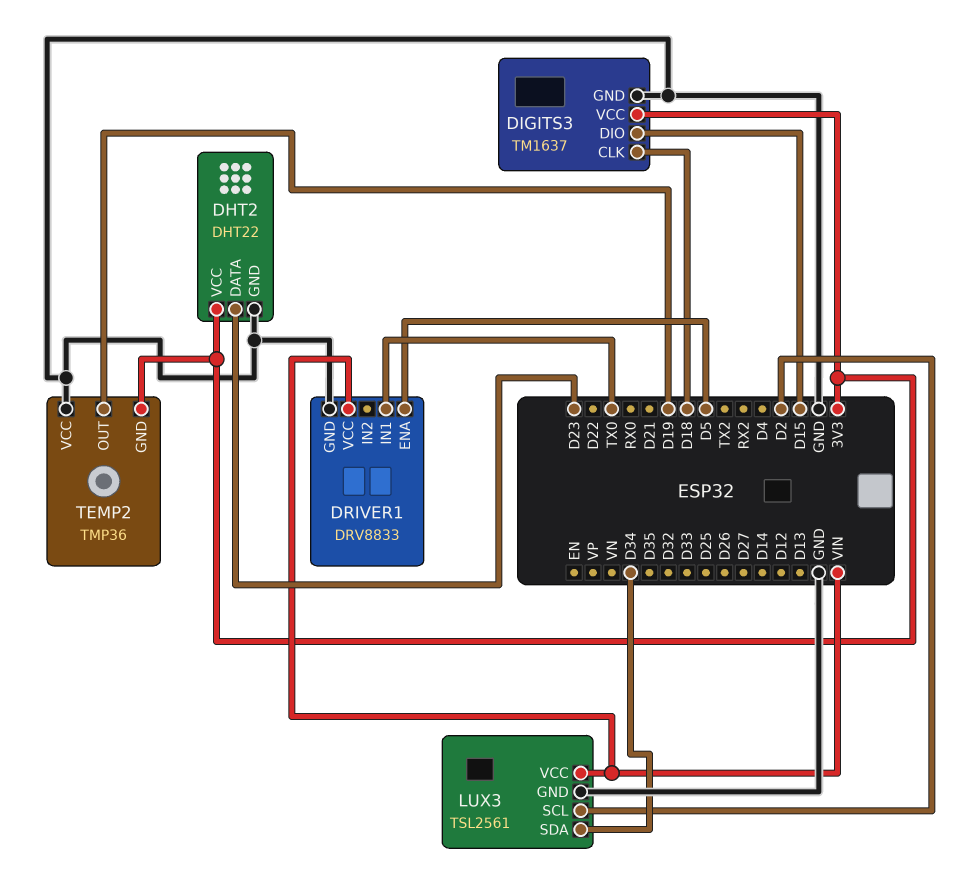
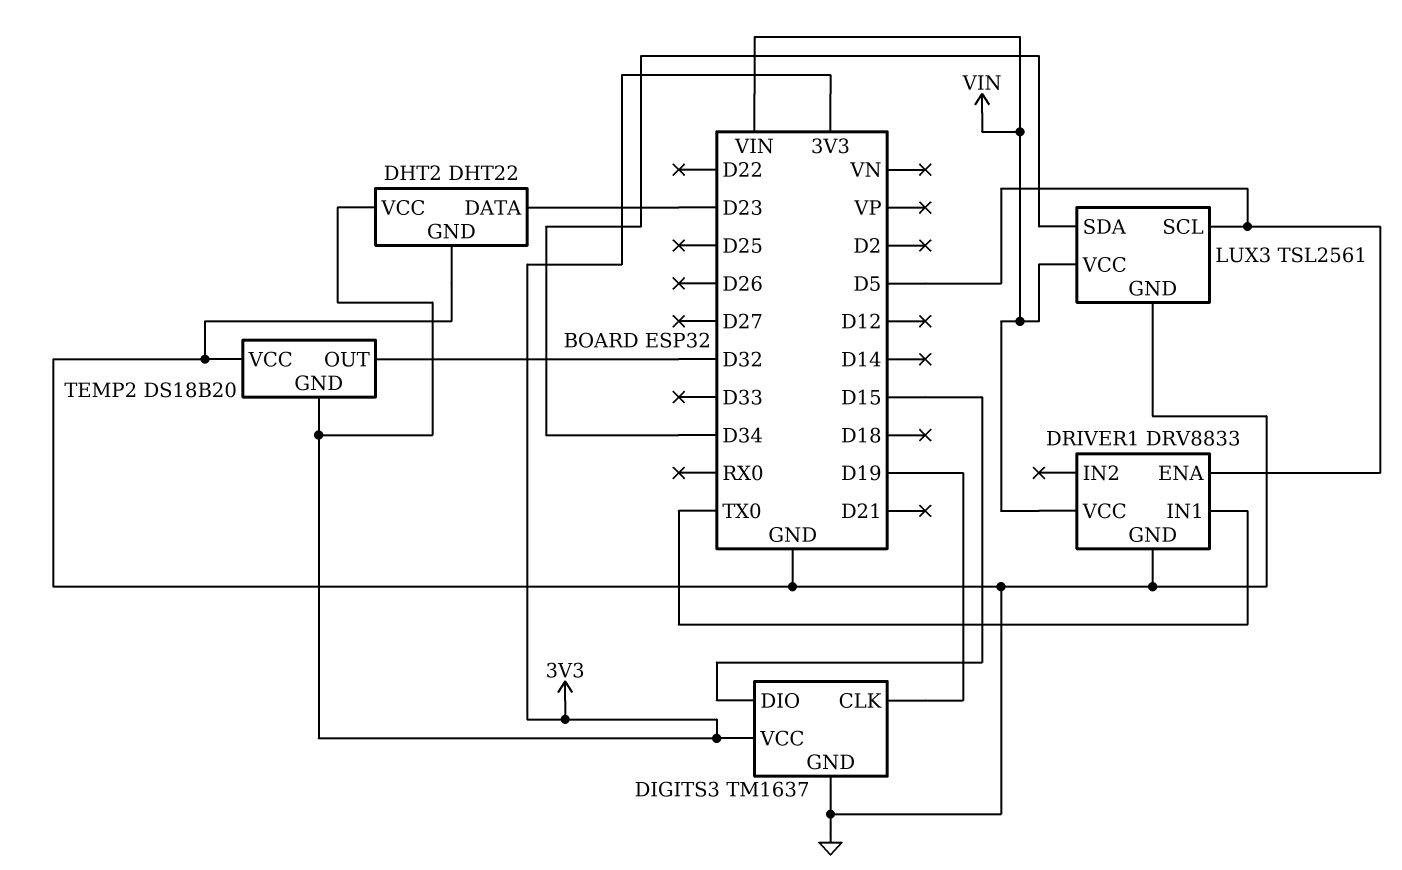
DIGITS3 pin CLK: D18 -> D19
LUX3 pin SCL: D2 -> D5
TEMP2: TMP36 -> DS18B20
TEMP2 pin OUT: D19 -> D32

